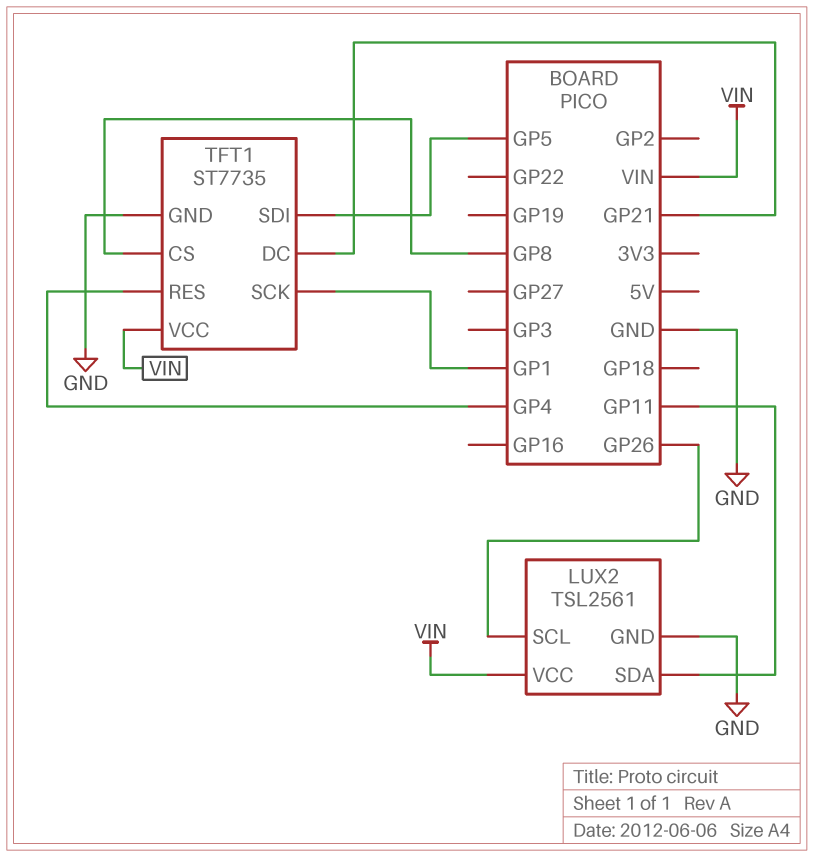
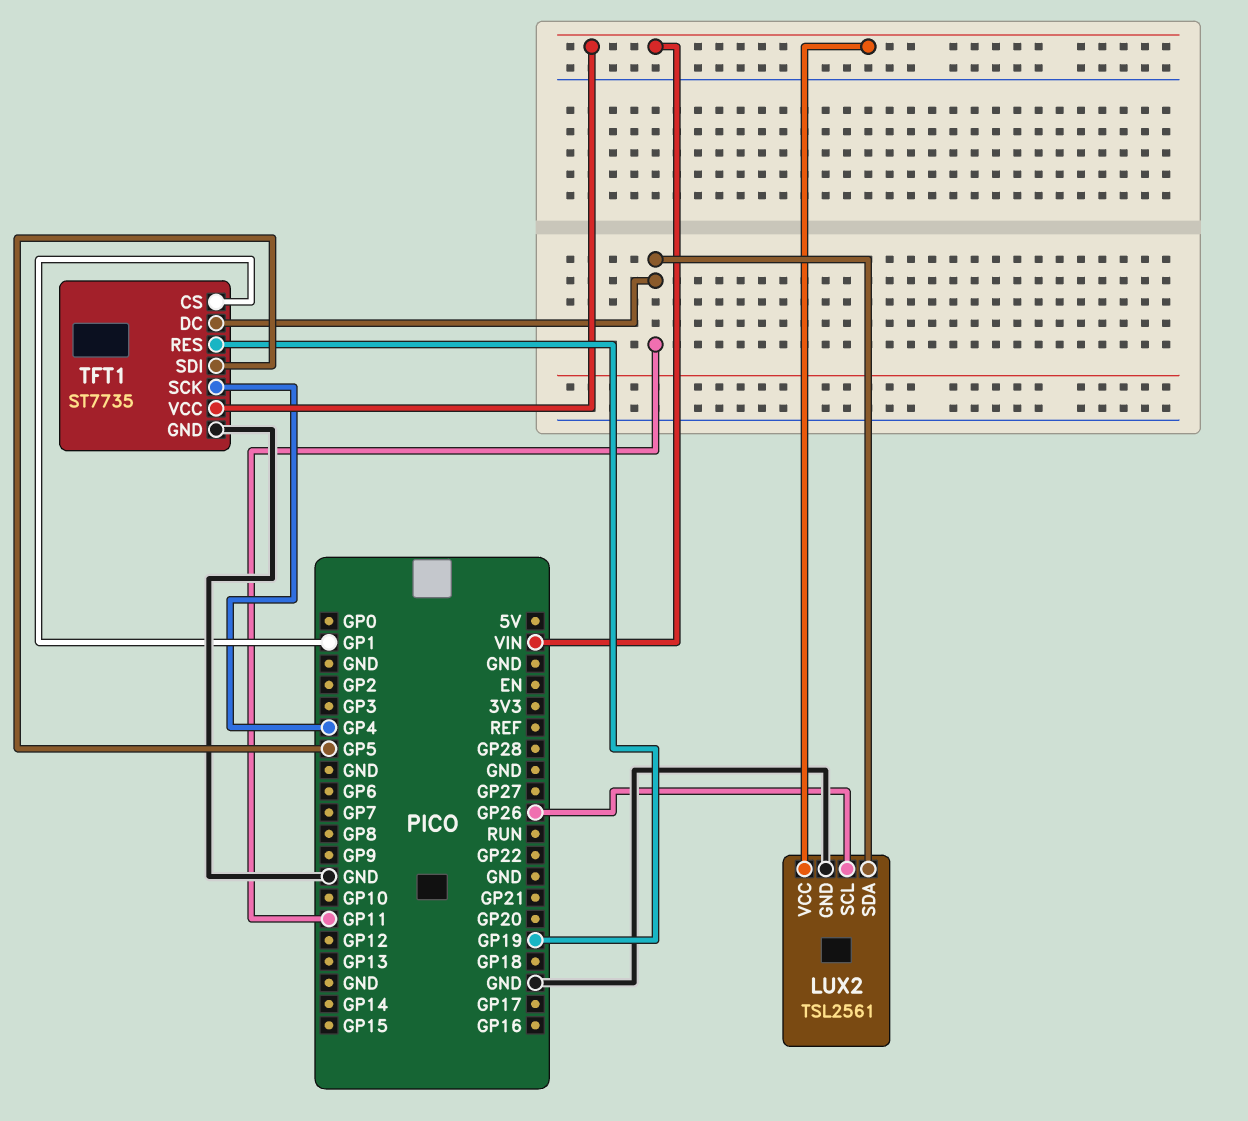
TFT1 pin CS: GP8 -> GP1
TFT1 pin DC: GP21 -> GP11
TFT1 pin RES: GP4 -> GP19
TFT1 pin SCK: GP1 -> GP4

